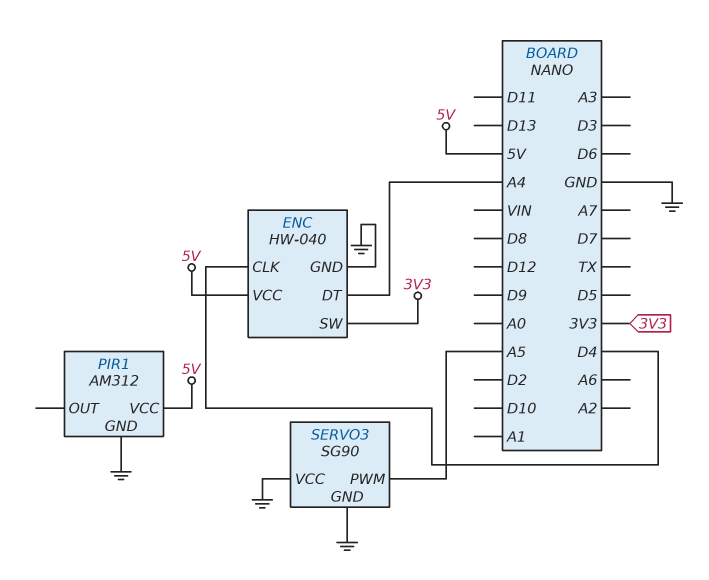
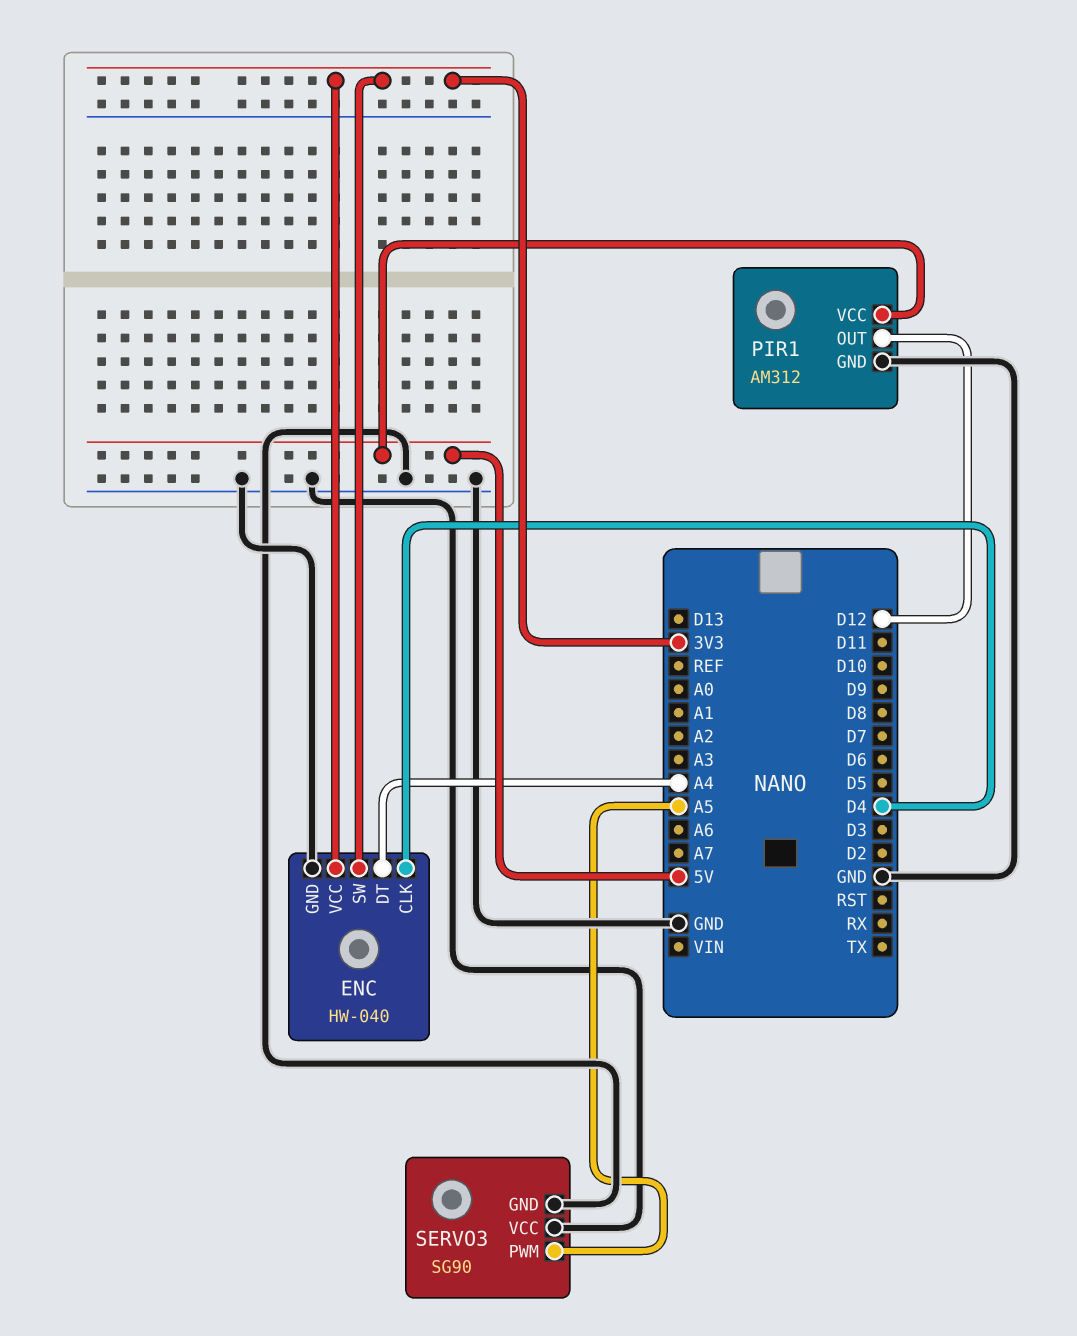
ENC pin VCC: 5V -> 3V3
PIR1 pin OUT: none -> D12

